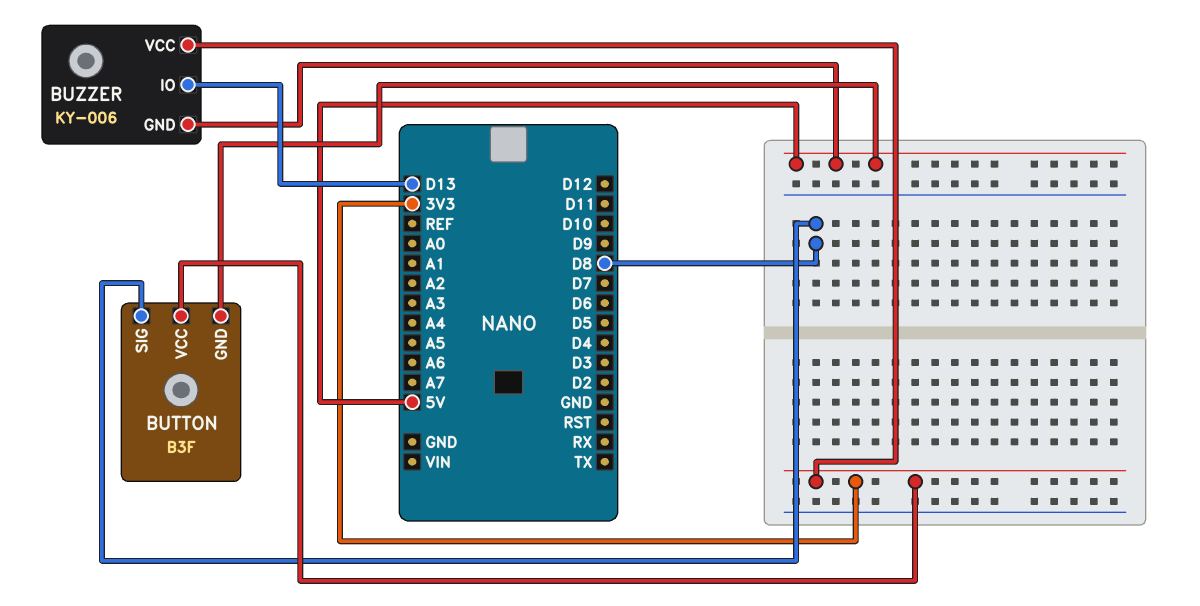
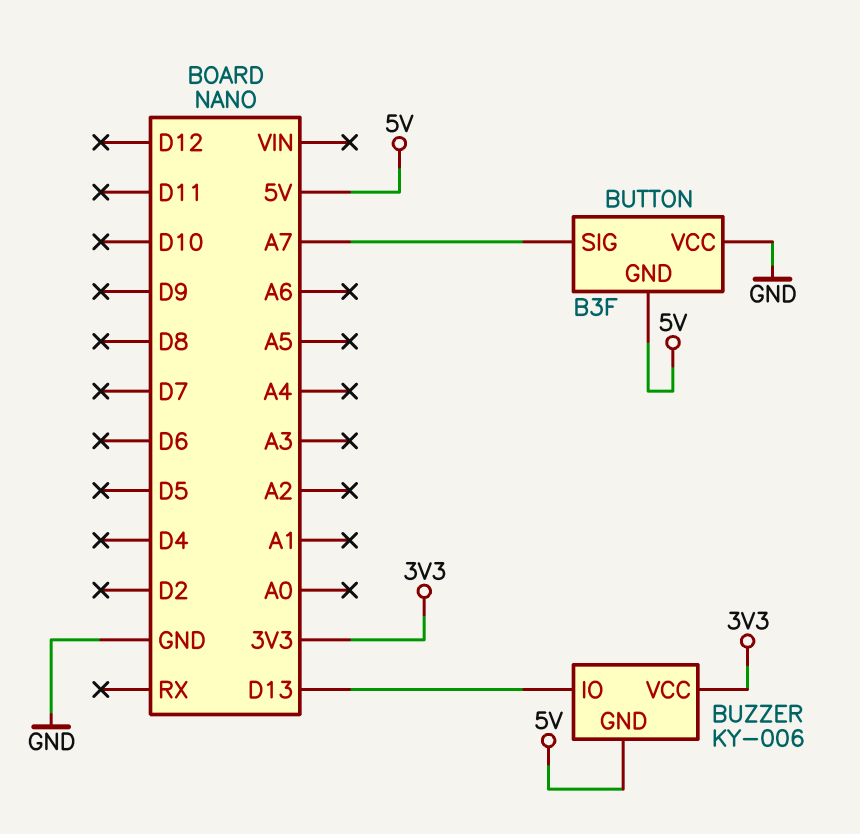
BUTTON pin SIG: D8 -> A7
BUTTON pin VCC: 3V3 -> GND

